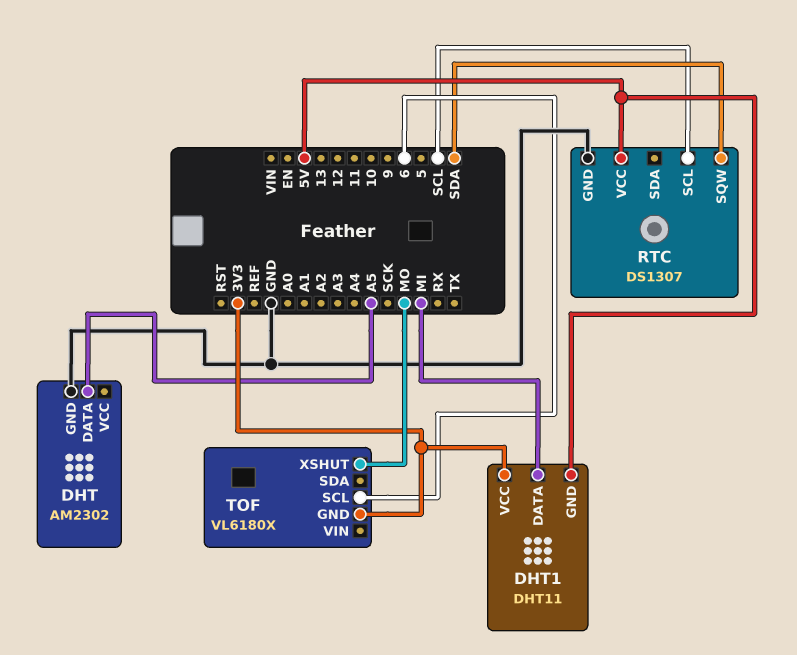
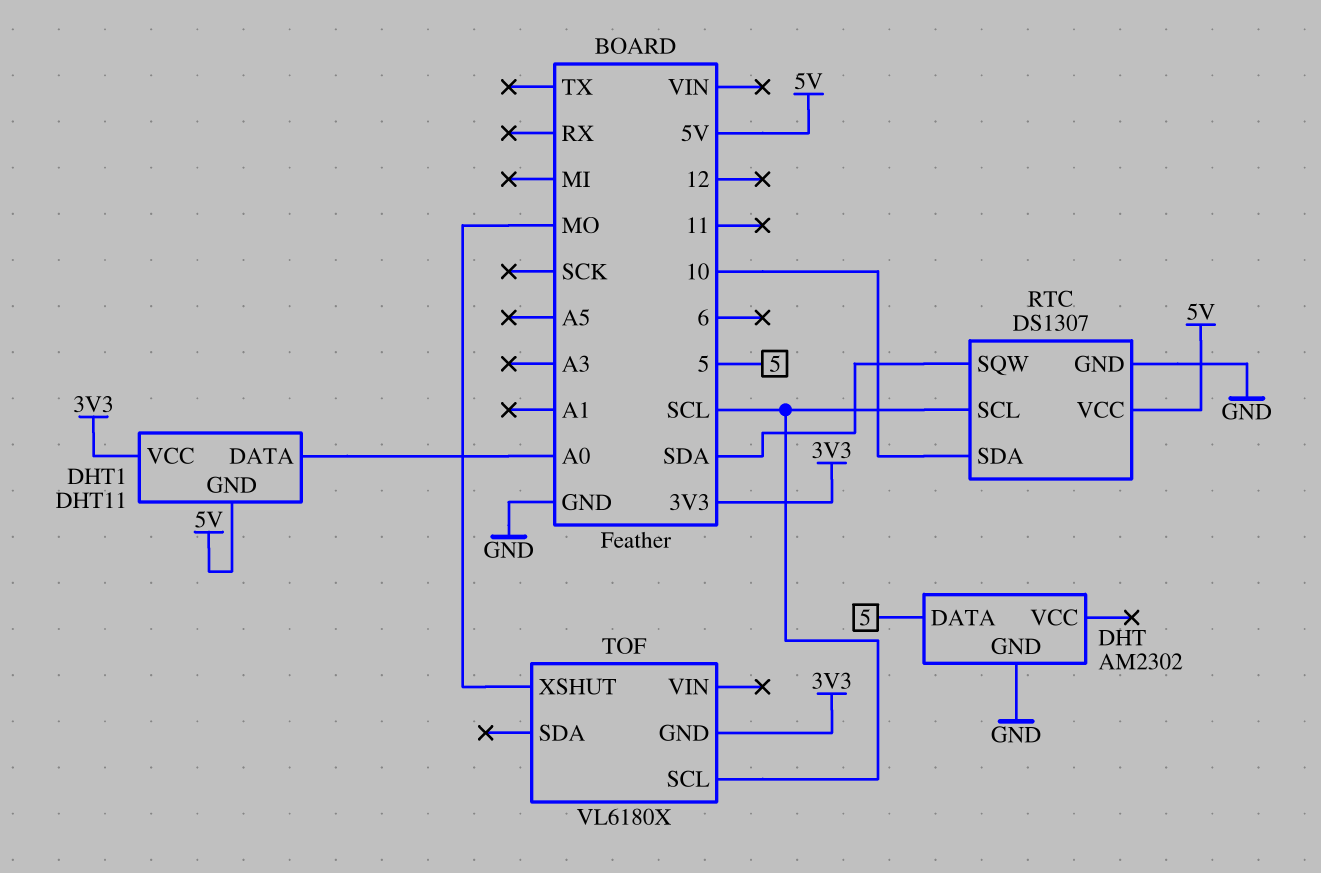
DHT pin DATA: A5 -> 5
DHT1 pin DATA: MI -> A0
RTC pin SDA: none -> 10
TOF pin SCL: 6 -> SCL

